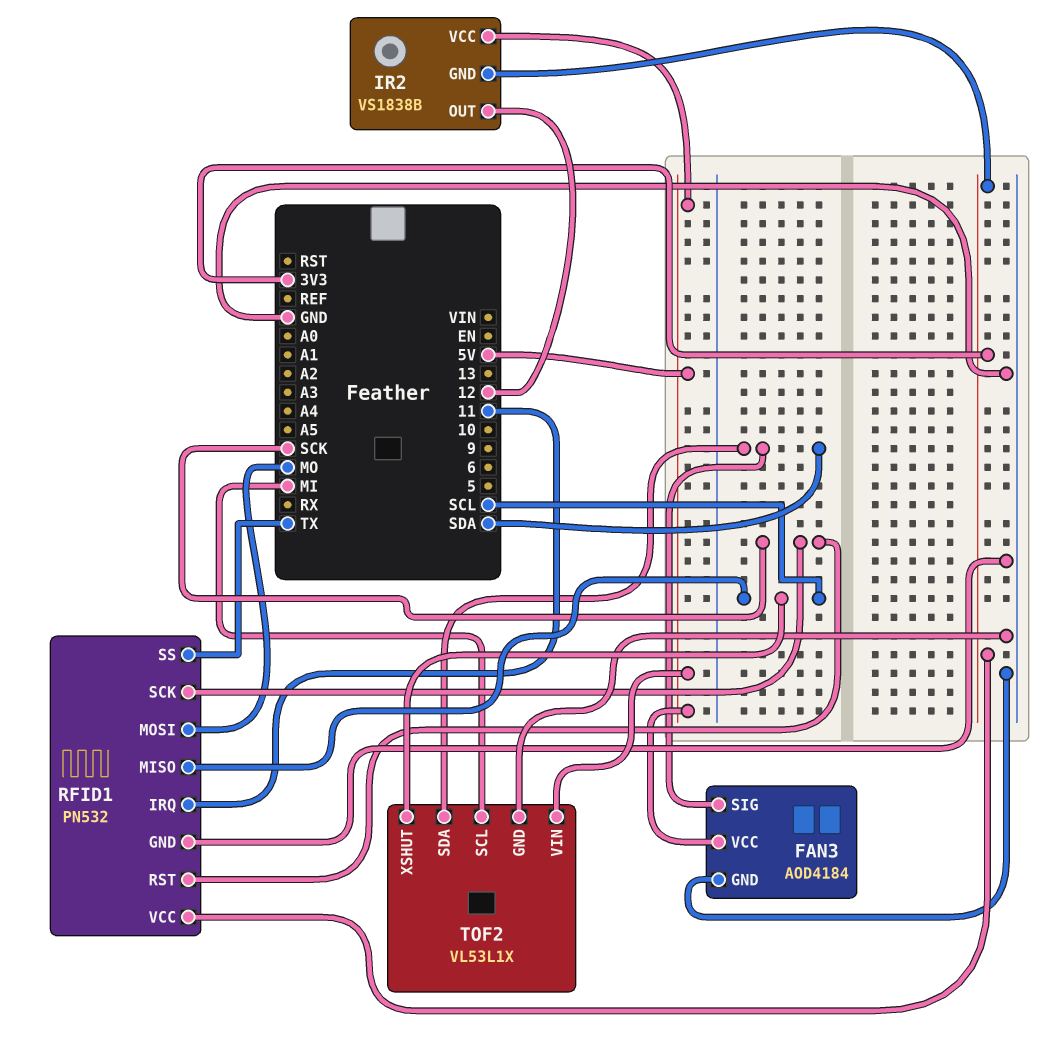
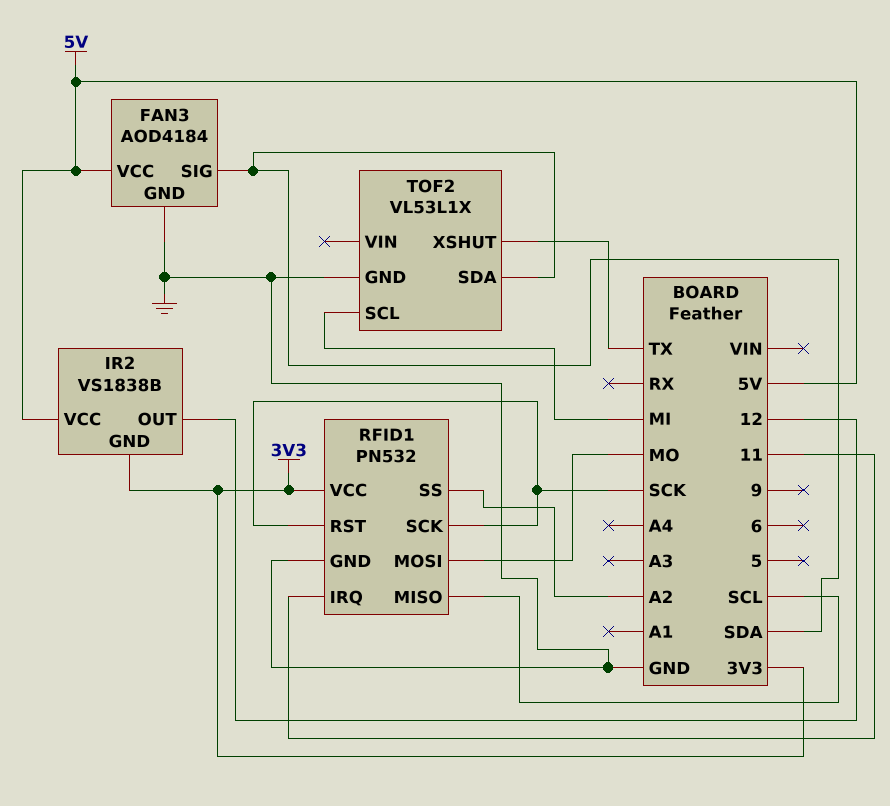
RFID1 pin SS: TX -> A2
TOF2 pin VIN: 5V -> none
TOF2 pin XSHUT: SCL -> TX

